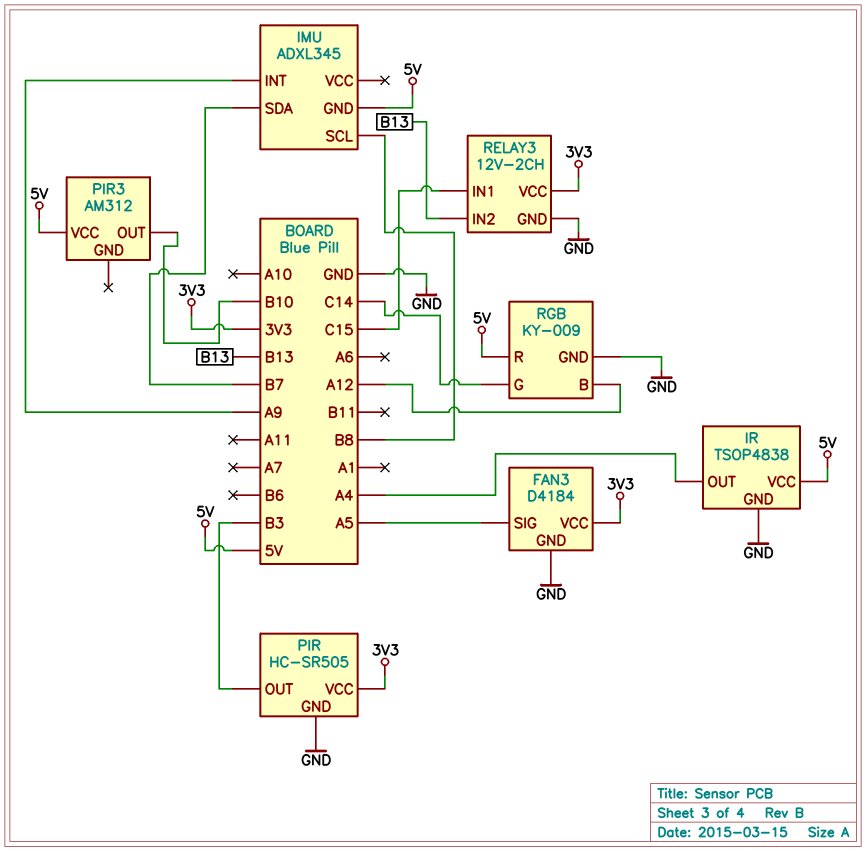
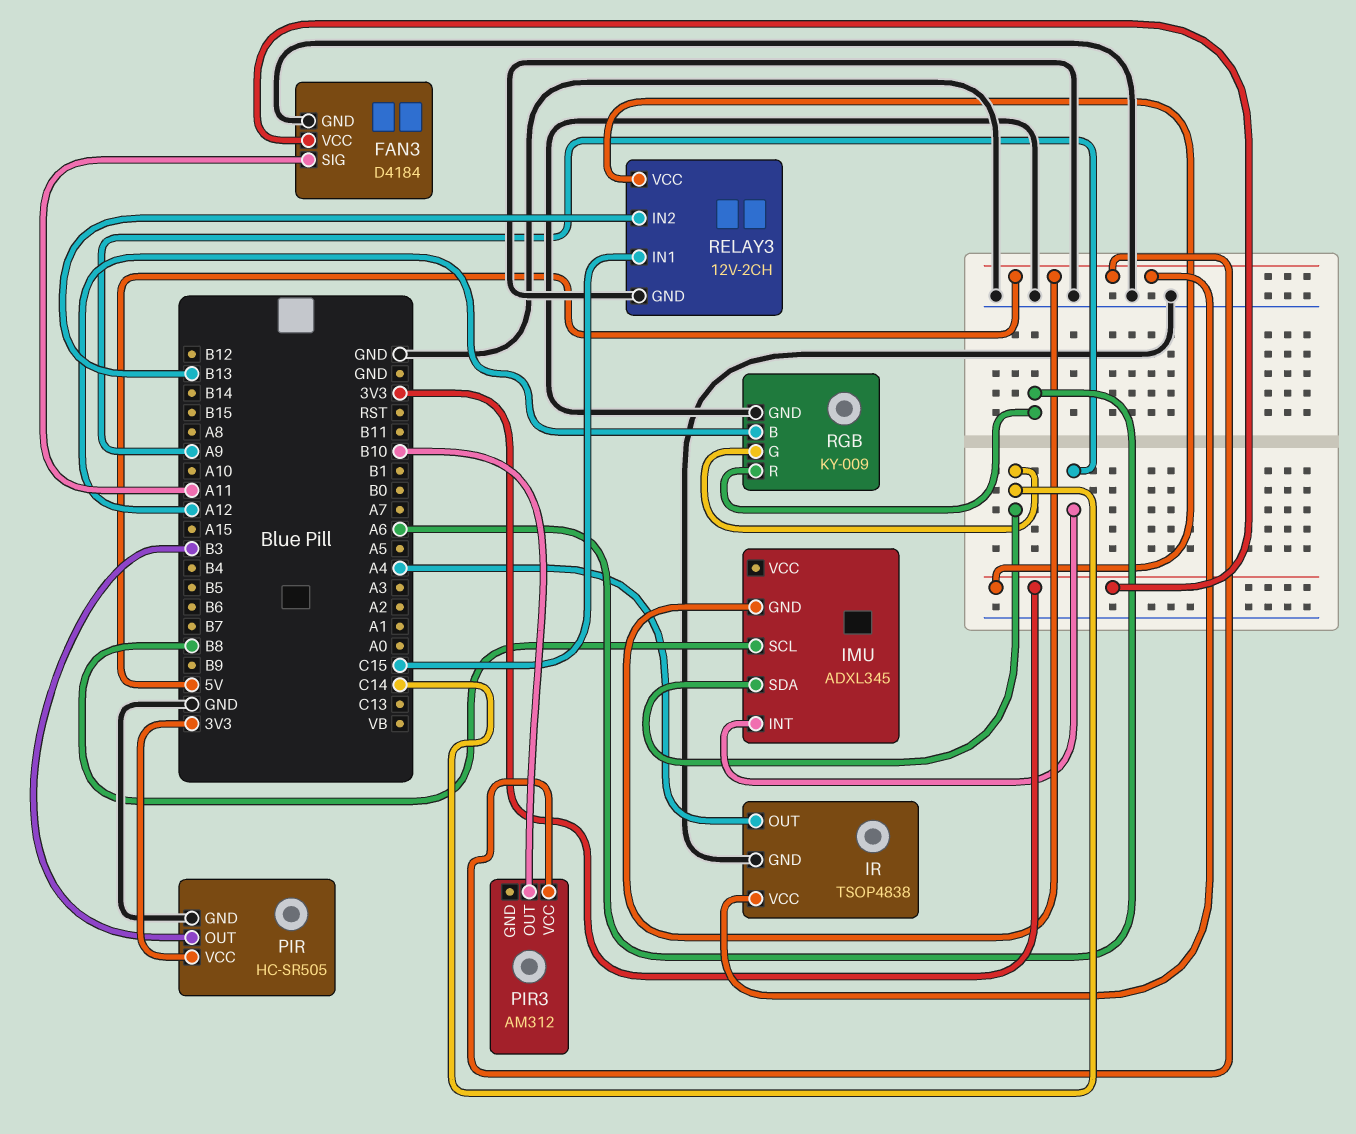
FAN3 pin SIG: A5 -> A11
IMU pin SDA: B7 -> C14
RGB pin R: 5V -> A6

